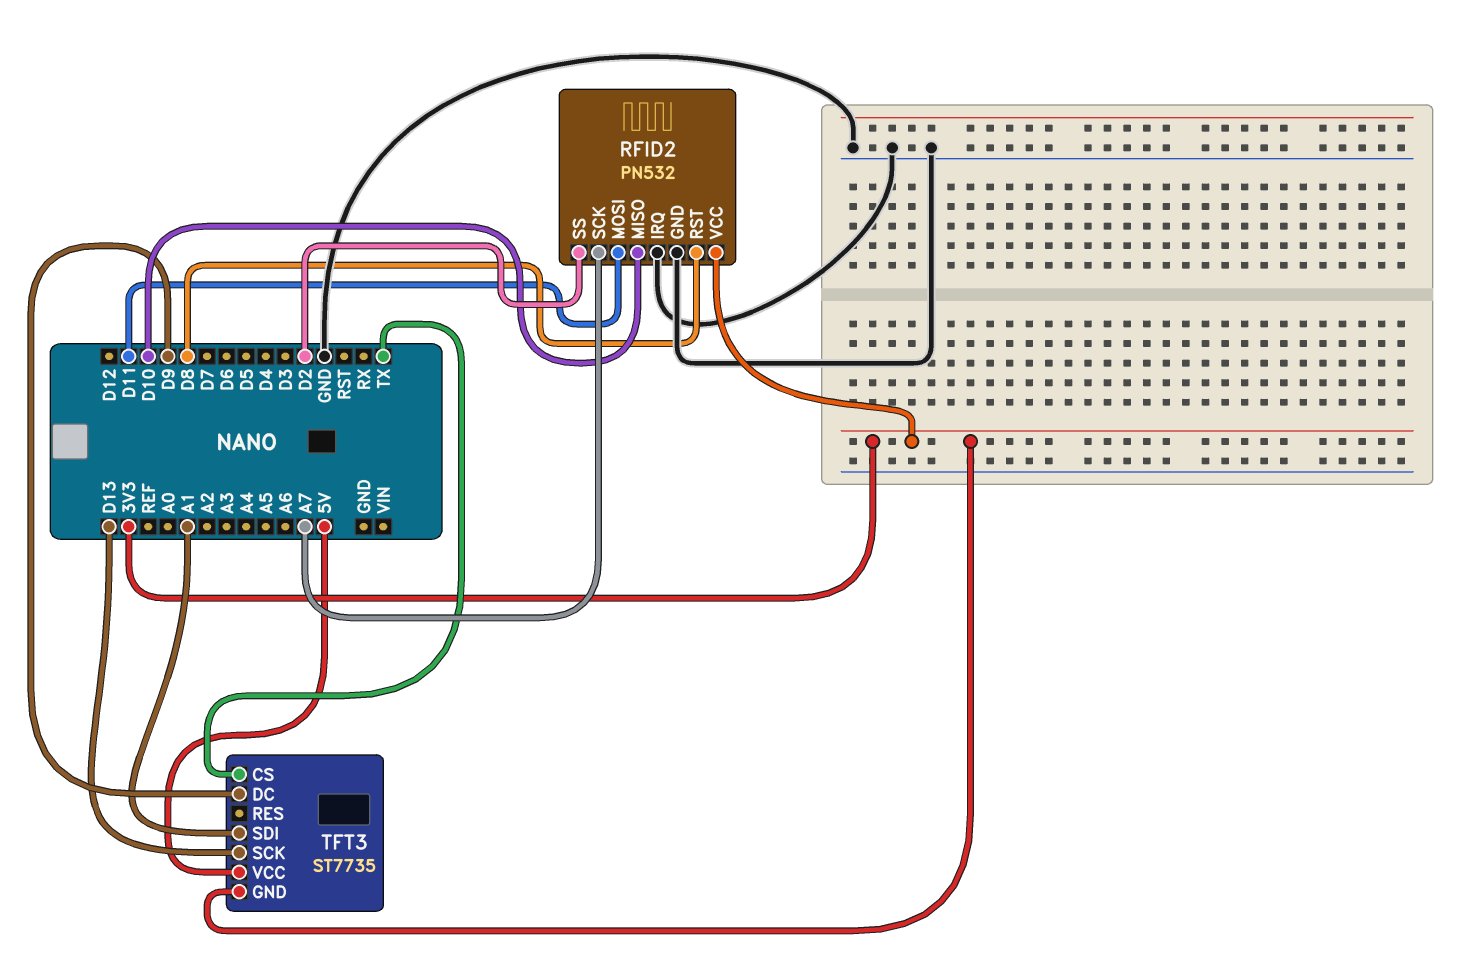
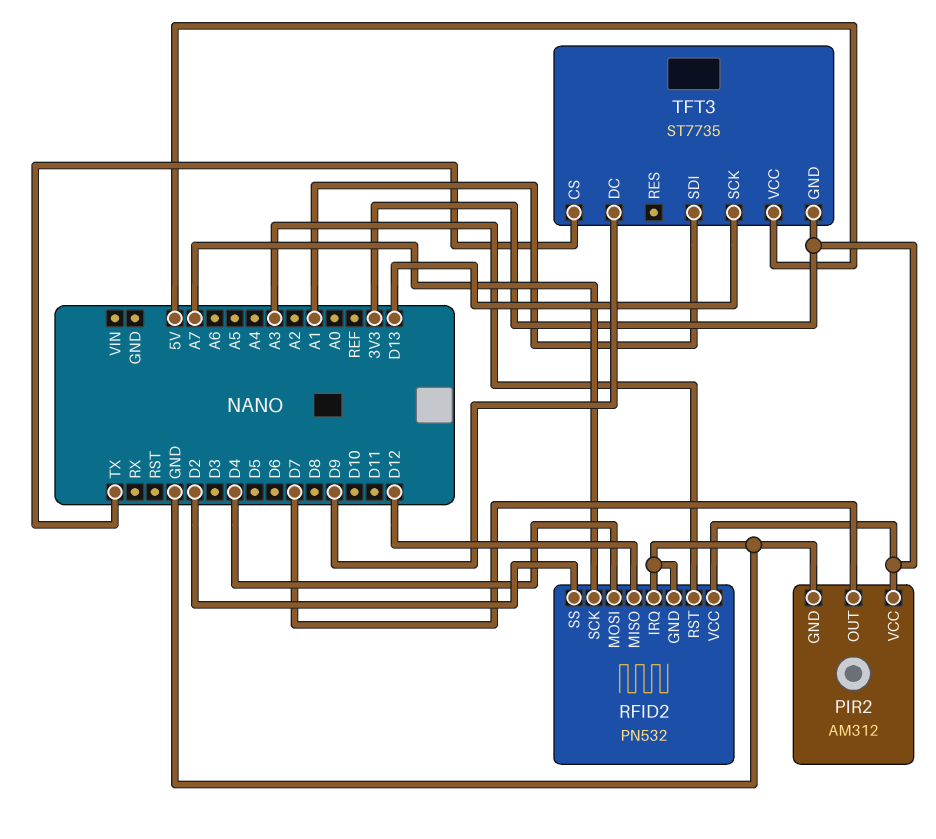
PIR2: none -> AM312
PIR2 pin GND: none -> GND
PIR2 pin OUT: none -> D7
PIR2 pin VCC: none -> 3V3
RFID2 pin MISO: D10 -> D12
RFID2 pin MOSI: D11 -> D4
RFID2 pin RST: D8 -> A3

